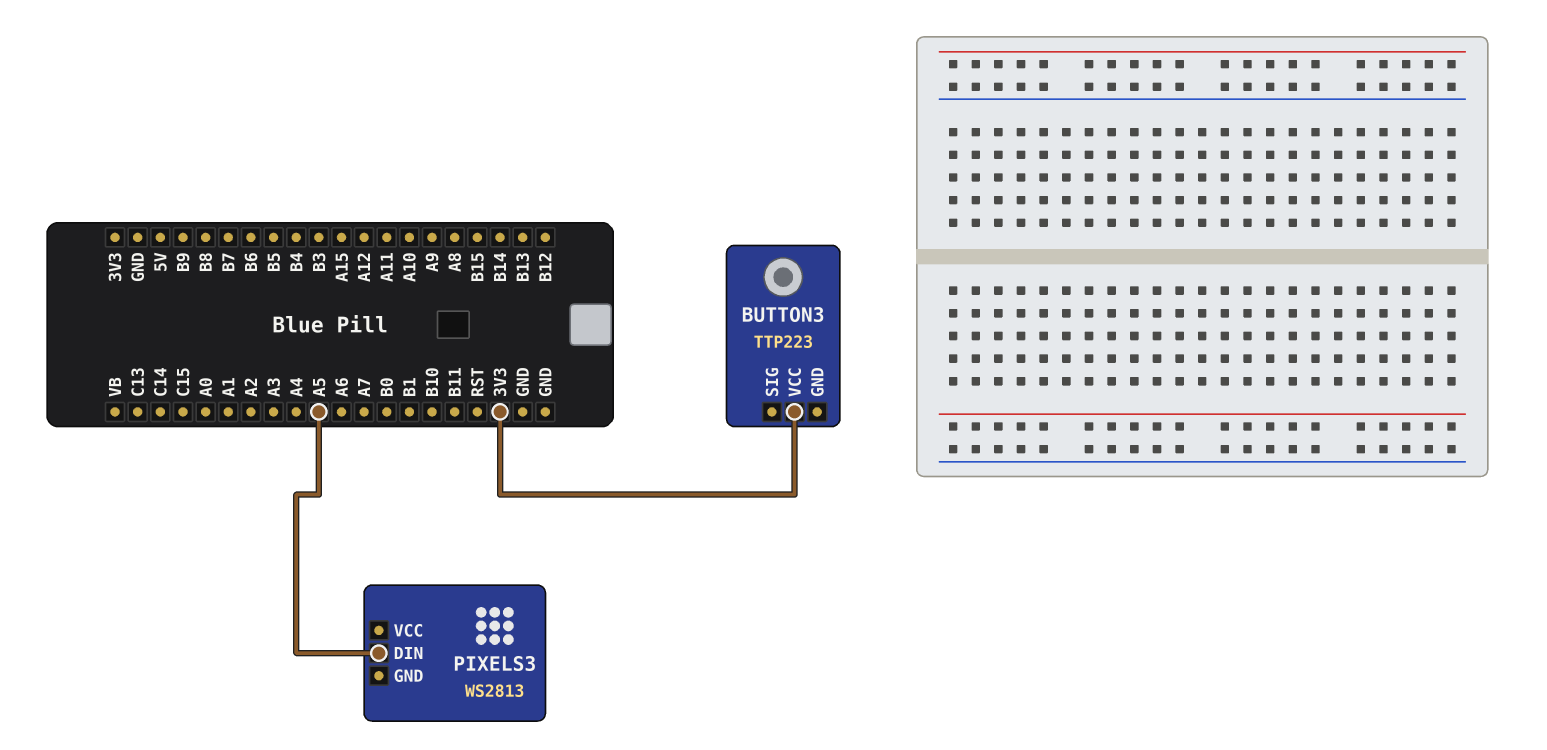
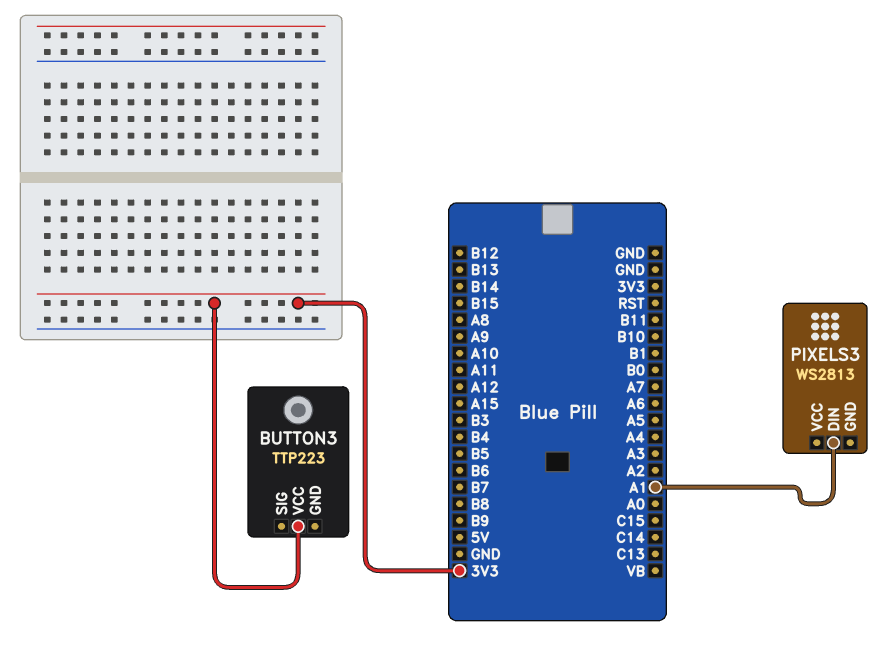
PIXELS3 pin DIN: A5 -> A1

